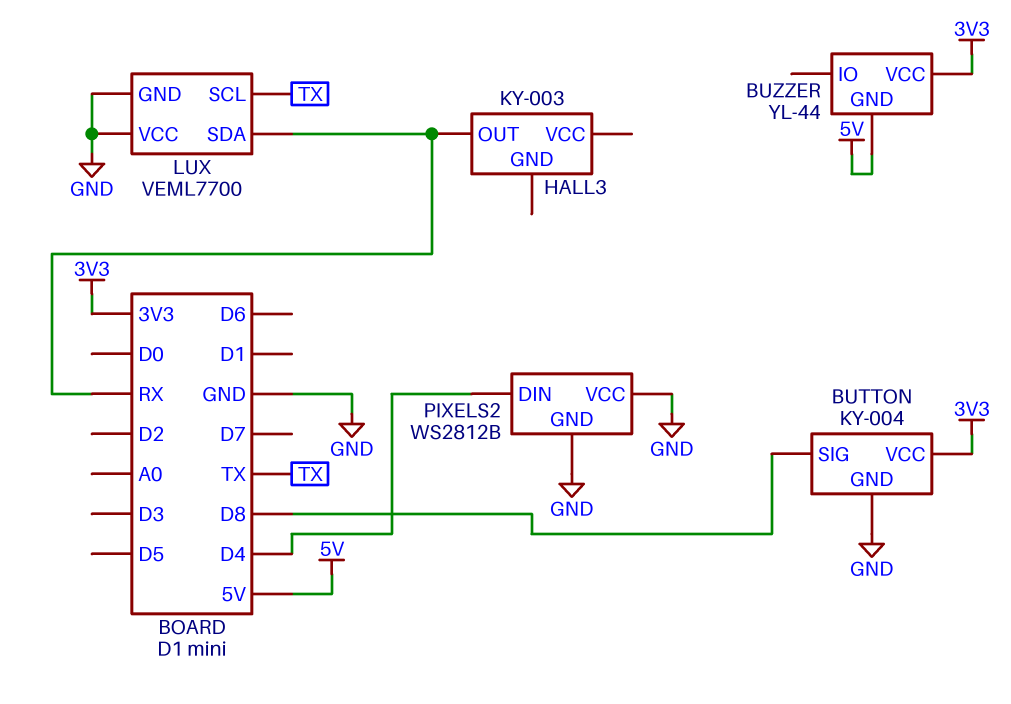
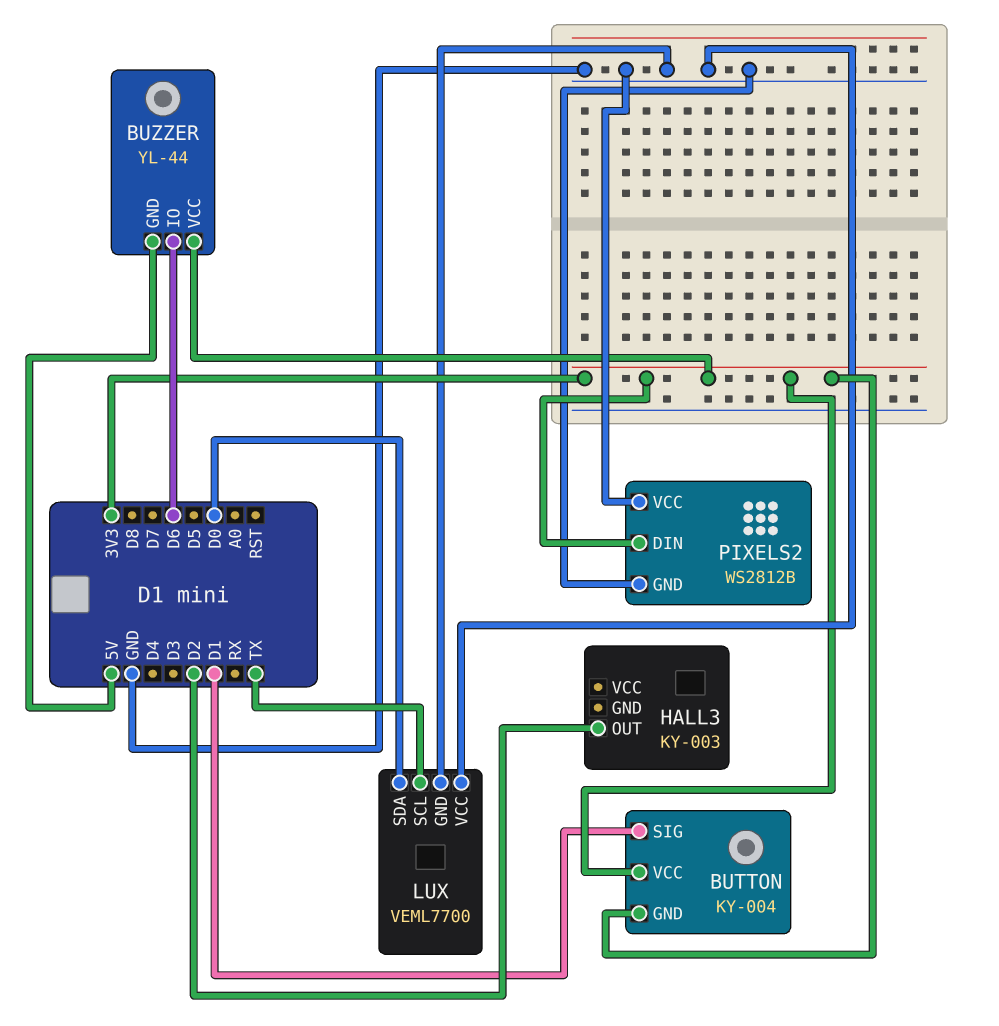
BUTTON pin GND: GND -> 3V3
BUTTON pin SIG: D8 -> D1
BUZZER pin IO: none -> D6
HALL3 pin OUT: RX -> D2
LUX pin SDA: RX -> D0
PIXELS2 pin DIN: D4 -> 3V3

